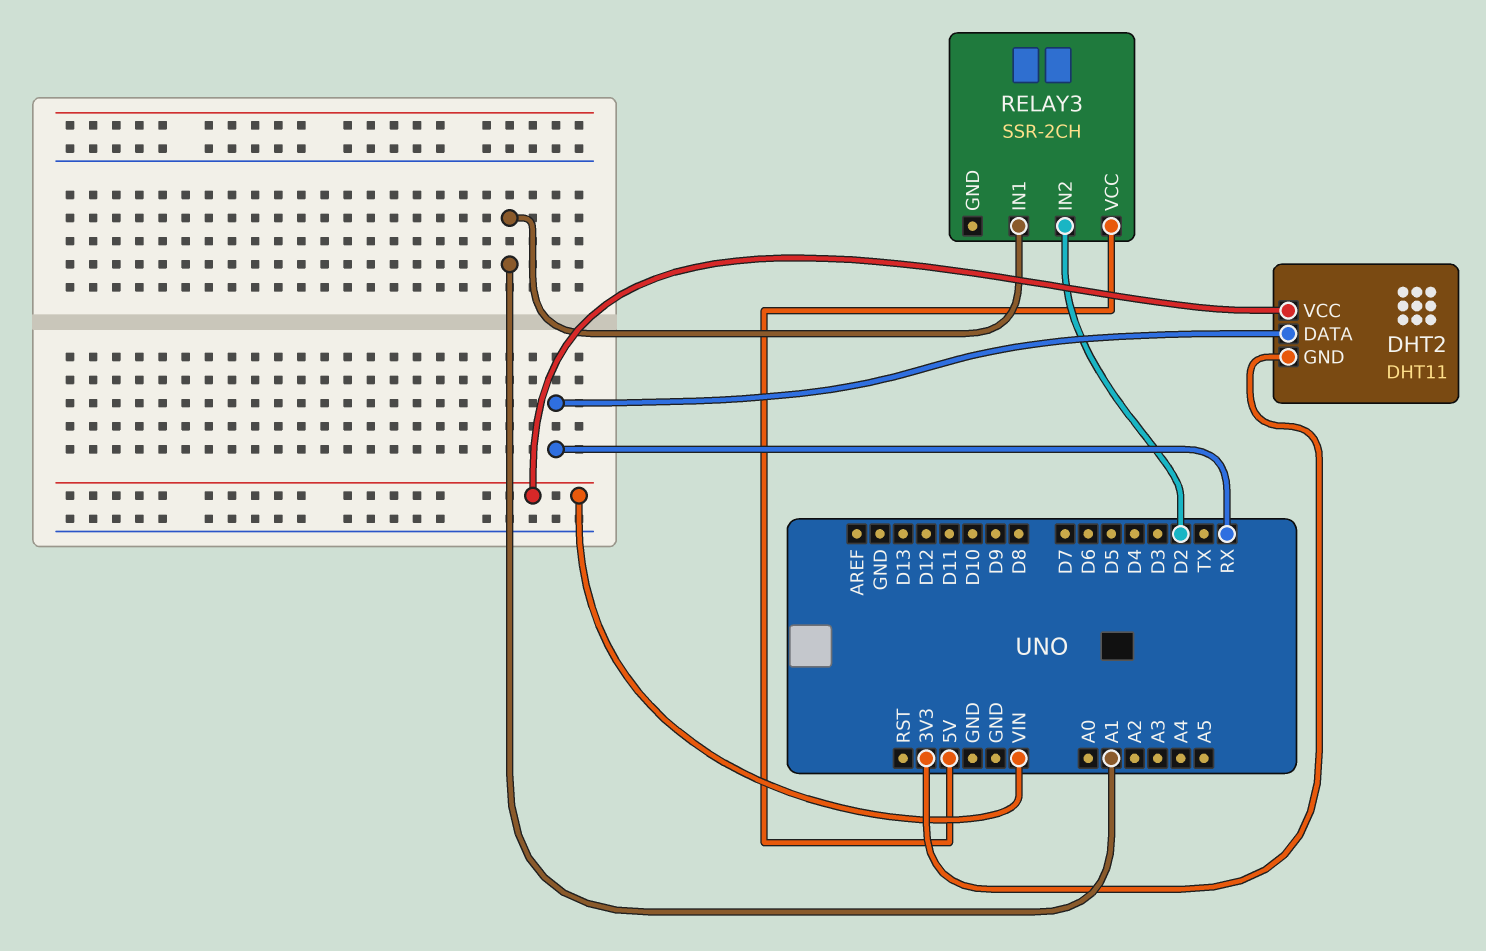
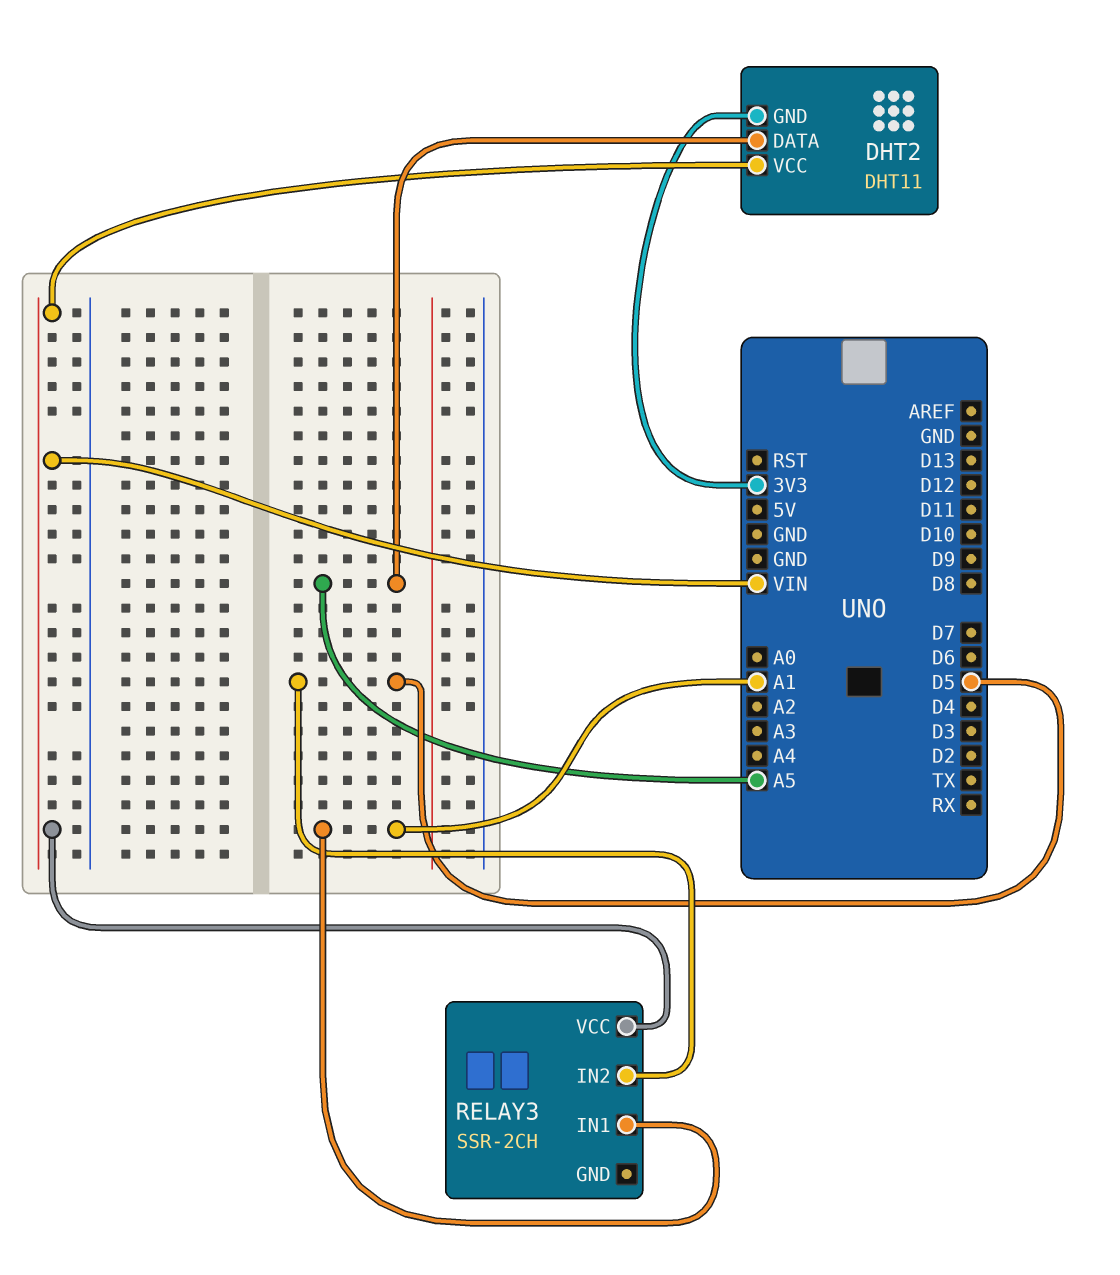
DHT2 pin DATA: RX -> A5
RELAY3 pin IN2: D2 -> D5
RELAY3 pin VCC: 5V -> VIN

